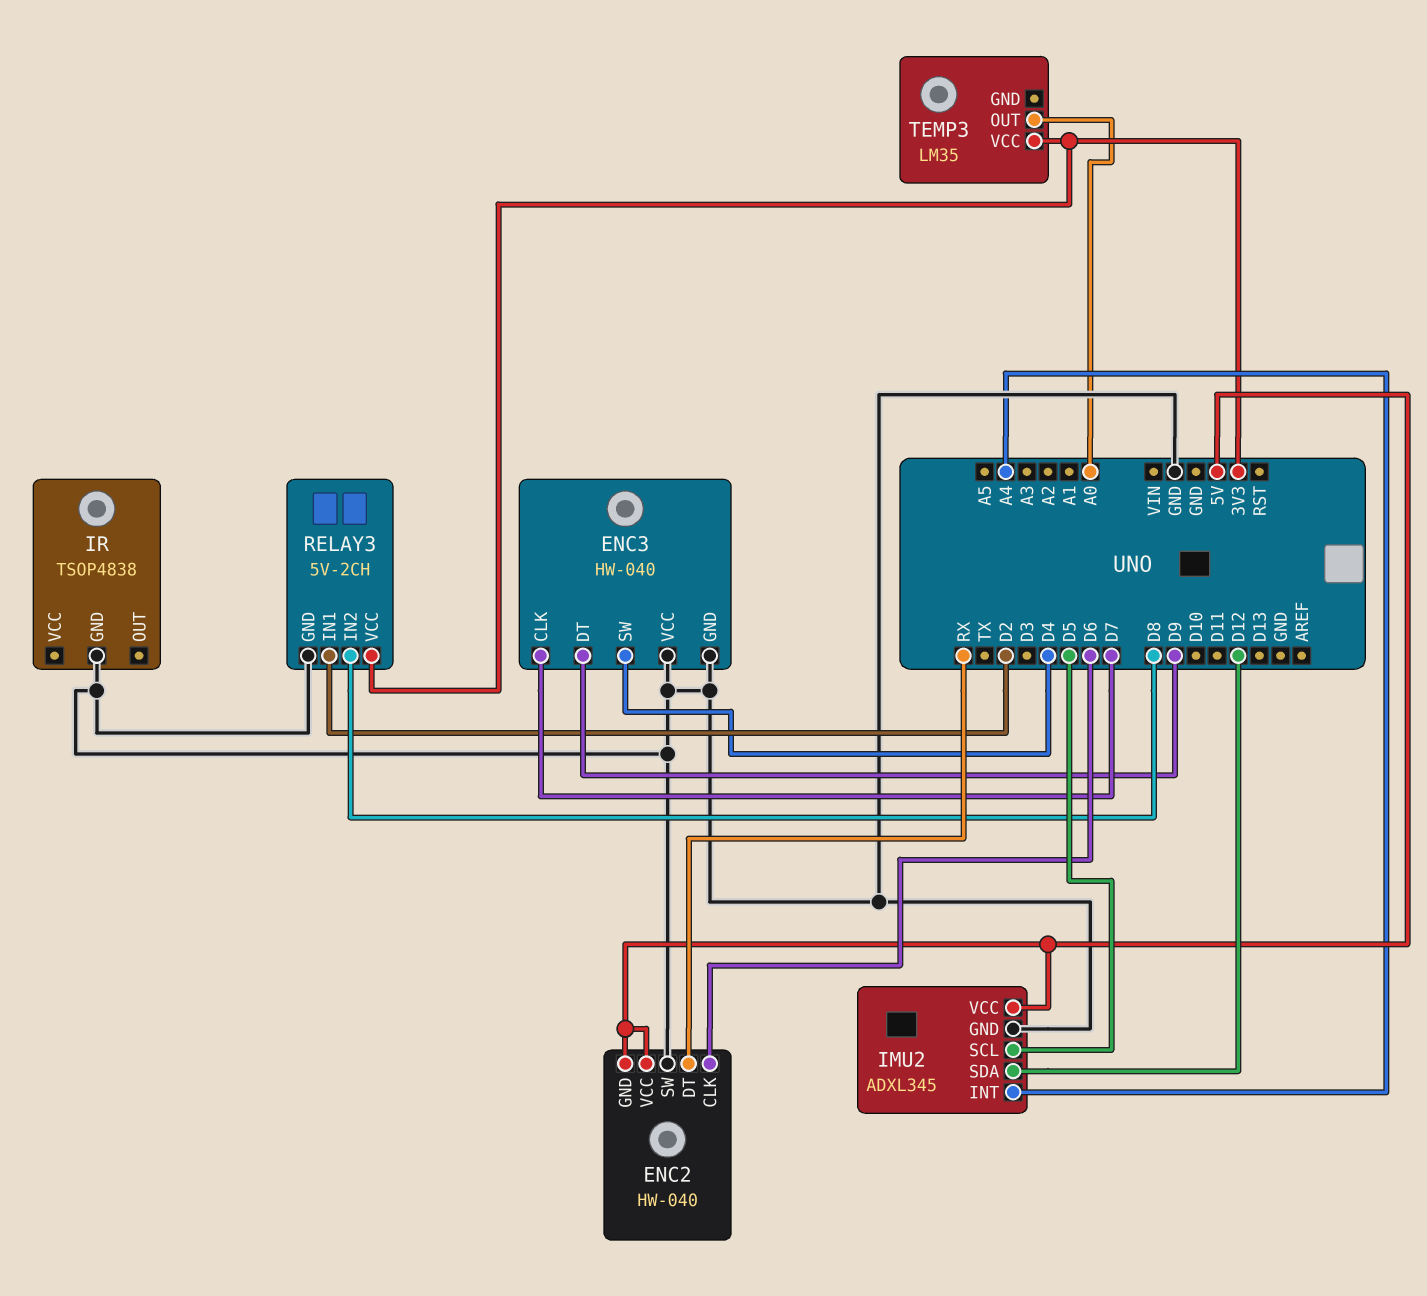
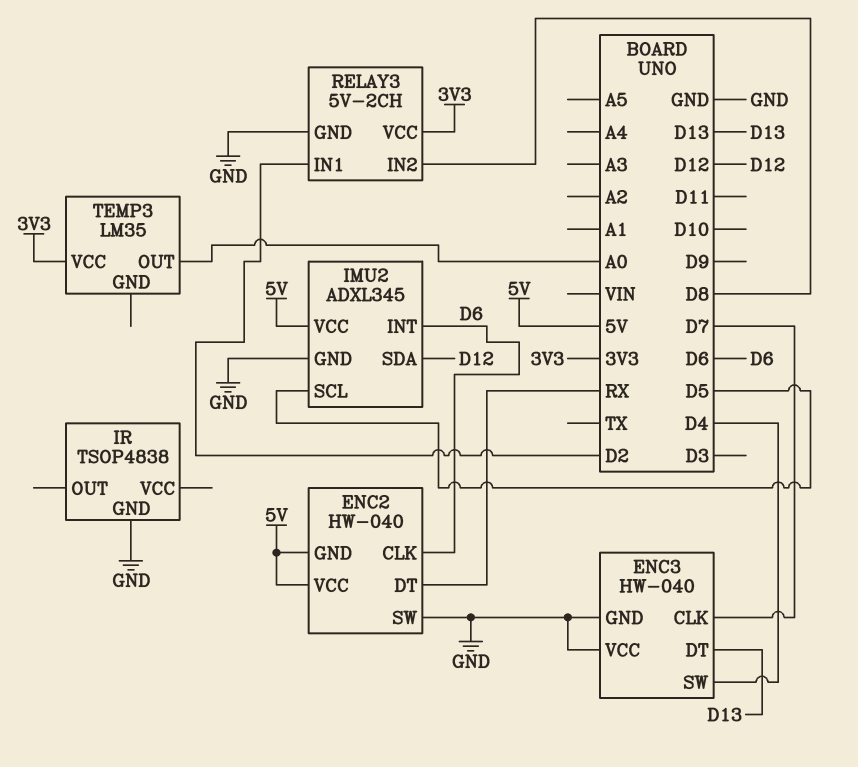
ENC3 pin DT: D9 -> D13
IMU2 pin INT: A4 -> D6

